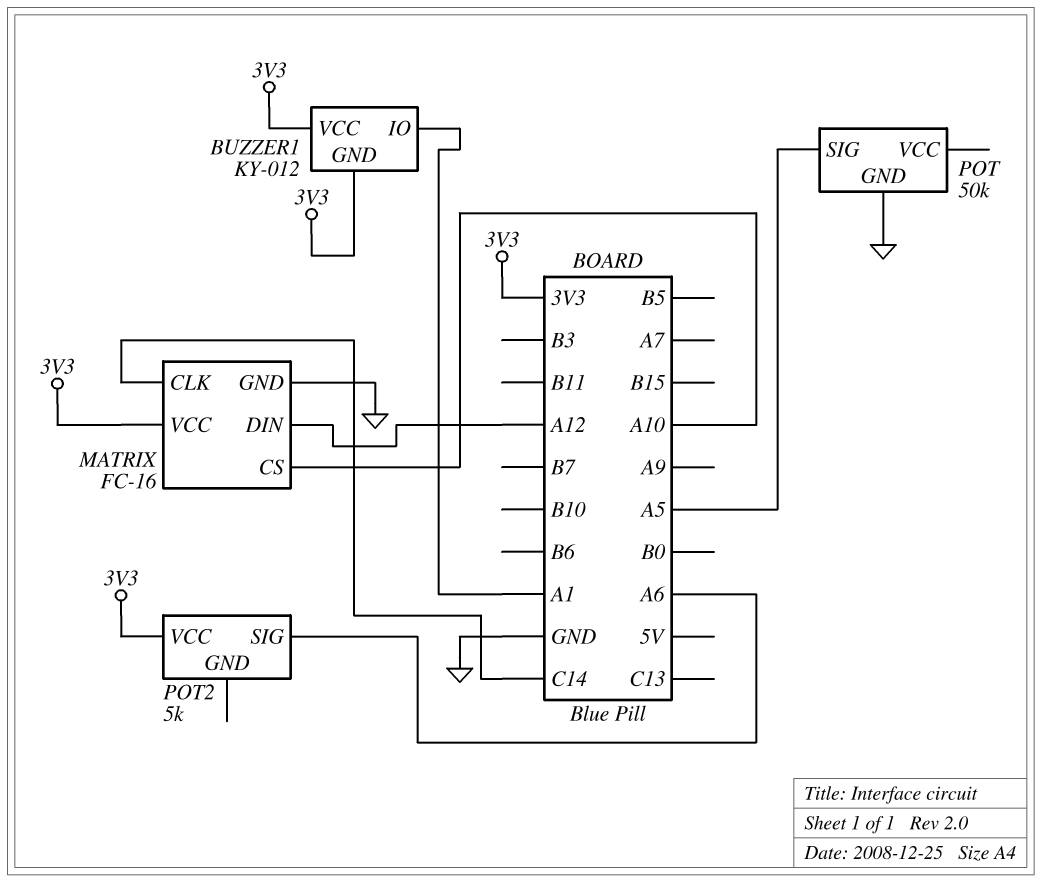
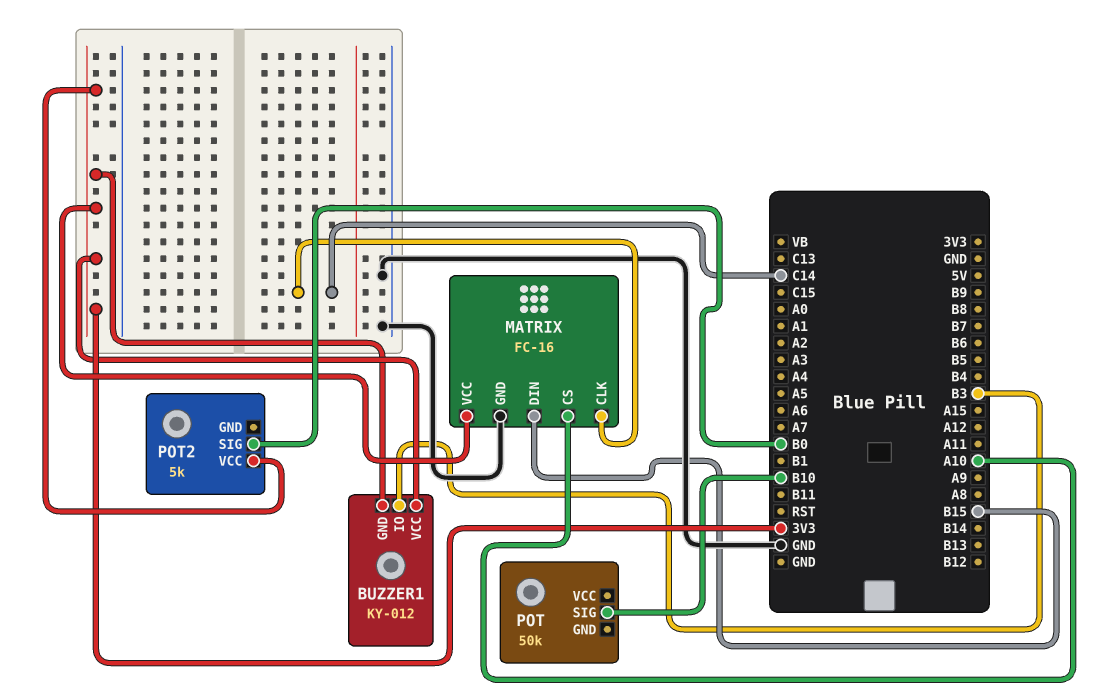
BUZZER1 pin IO: A1 -> B3
MATRIX pin DIN: A12 -> B15
POT pin GND: GND -> none
POT pin SIG: A5 -> B10
POT2 pin SIG: A6 -> B0

